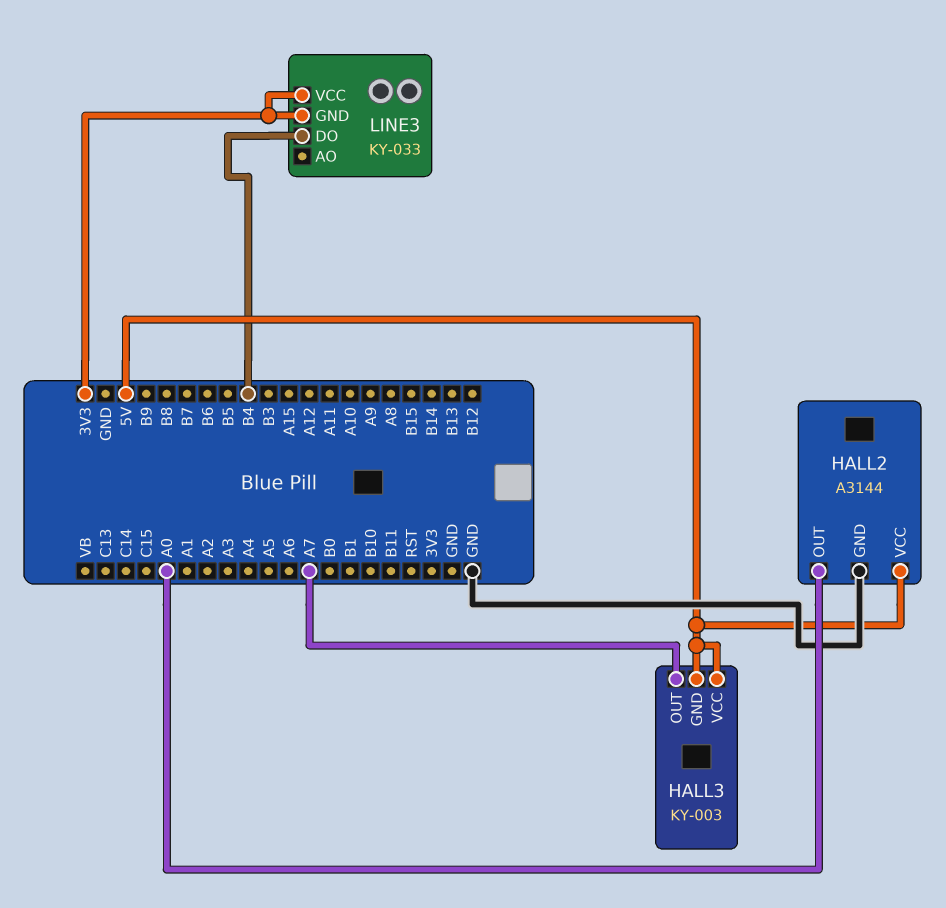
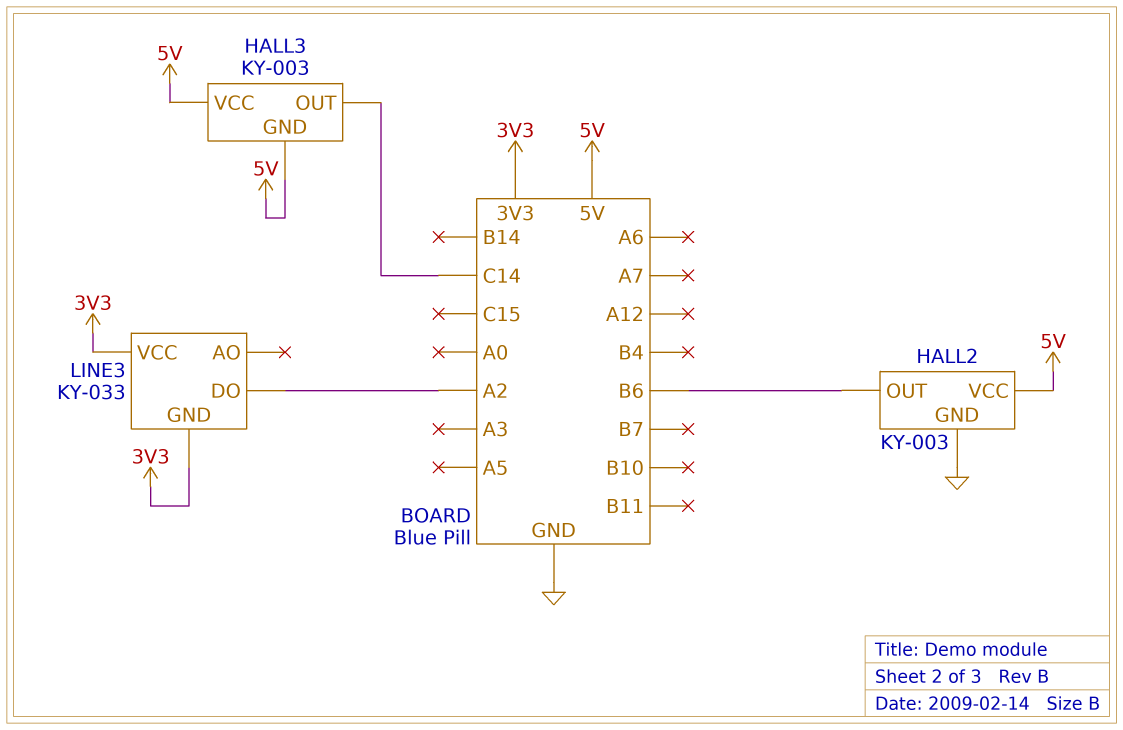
HALL2: A3144 -> KY-003
HALL2 pin OUT: A0 -> B6
HALL3 pin OUT: A7 -> C14
LINE3 pin DO: B4 -> A2

